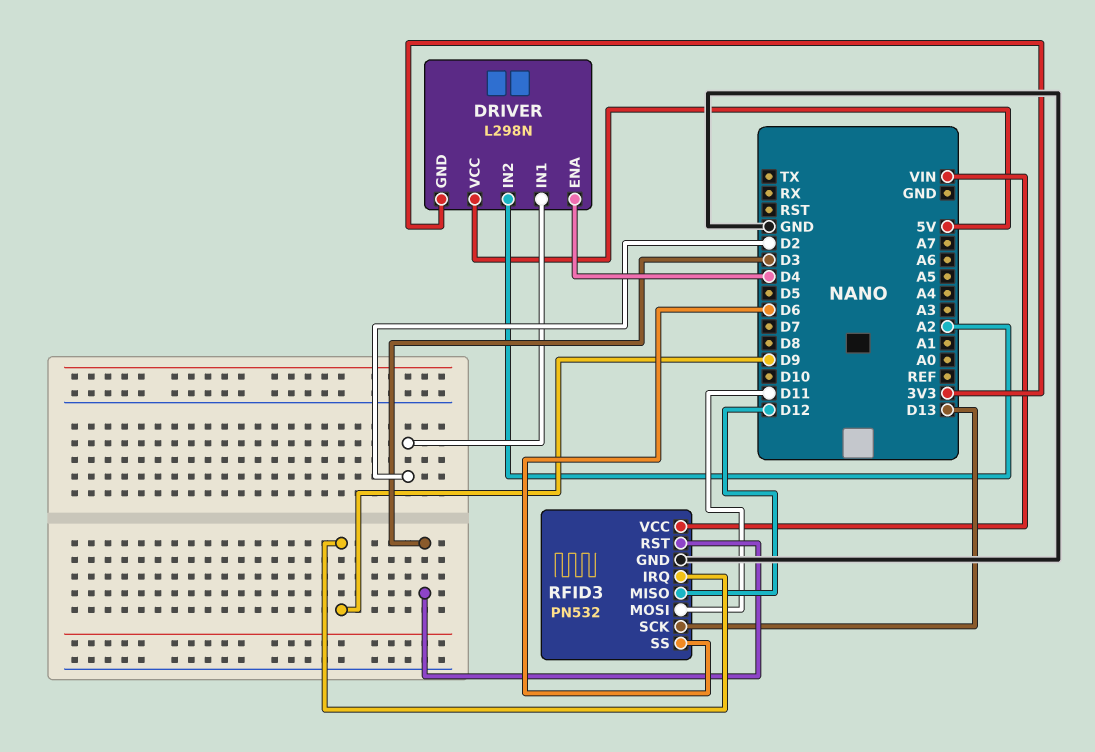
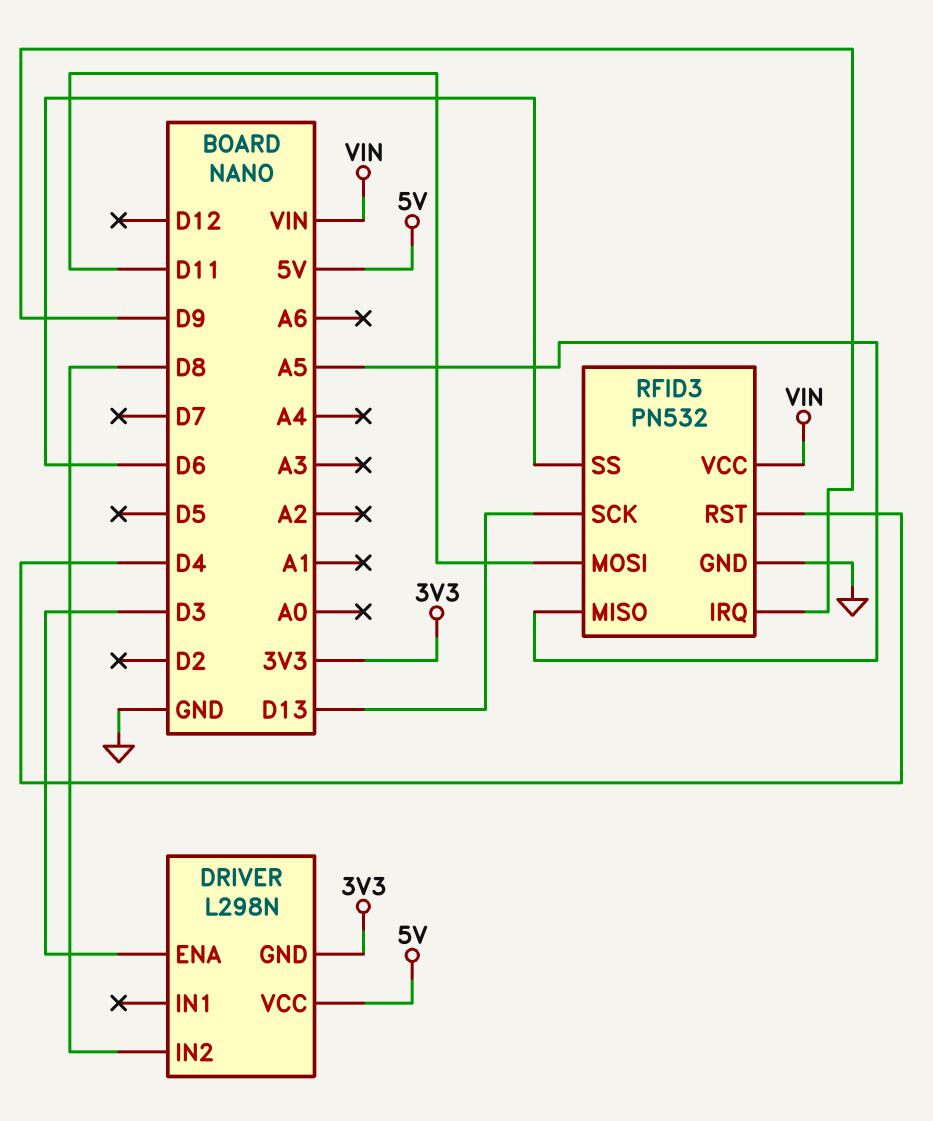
DRIVER pin ENA: D4 -> D3
DRIVER pin IN1: D2 -> none
DRIVER pin IN2: A2 -> D8
RFID3 pin MISO: D12 -> A5
RFID3 pin RST: D3 -> D4

